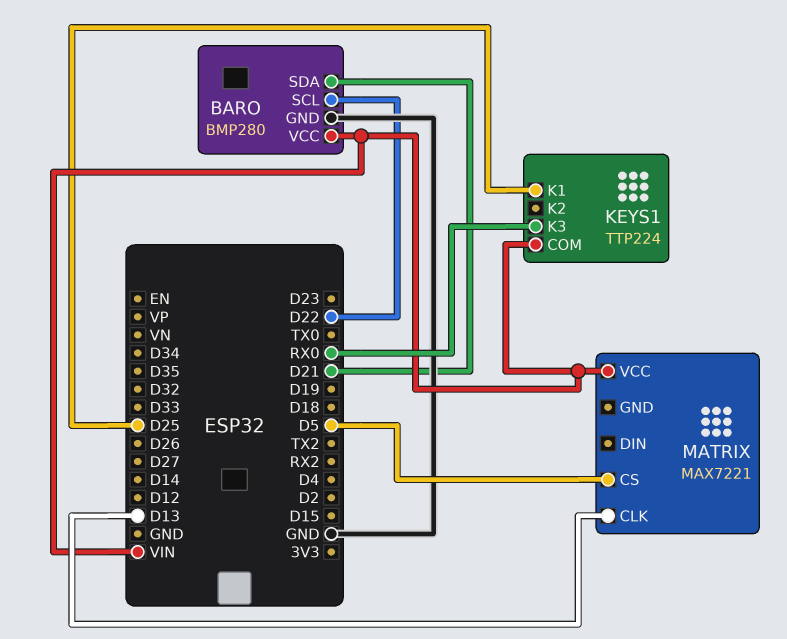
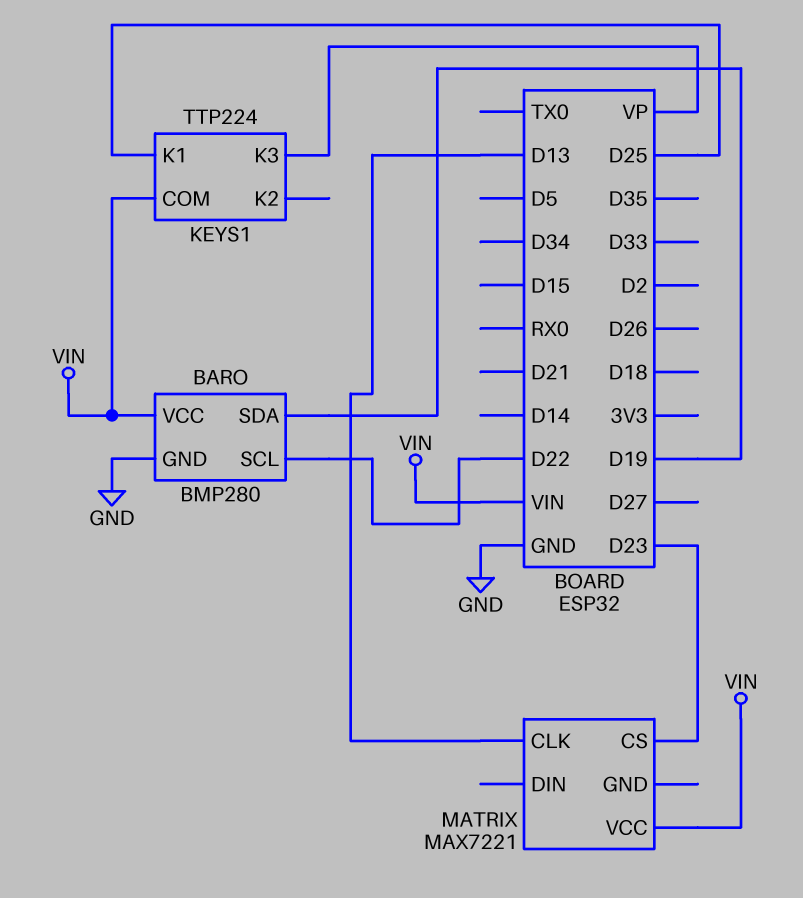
BARO pin SDA: D21 -> D19
KEYS1 pin K3: RX0 -> VP
MATRIX pin CS: D5 -> D23

